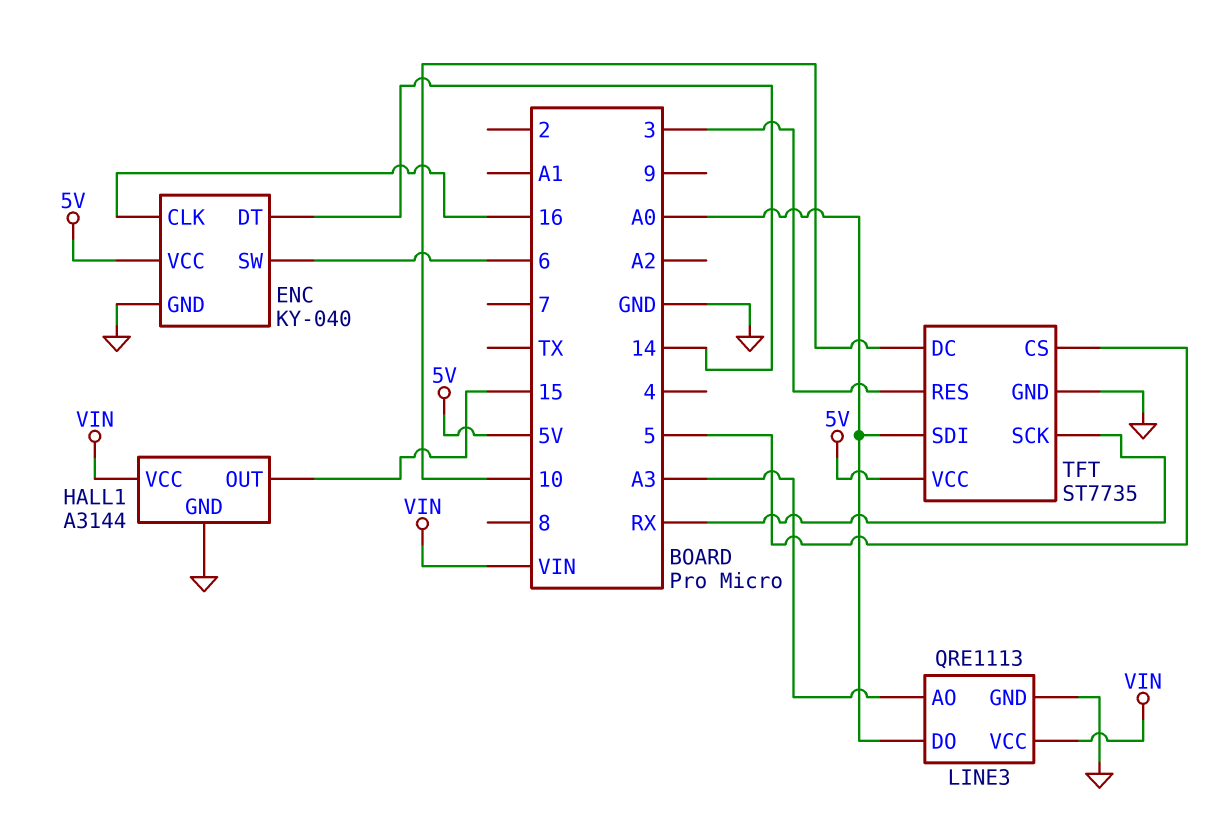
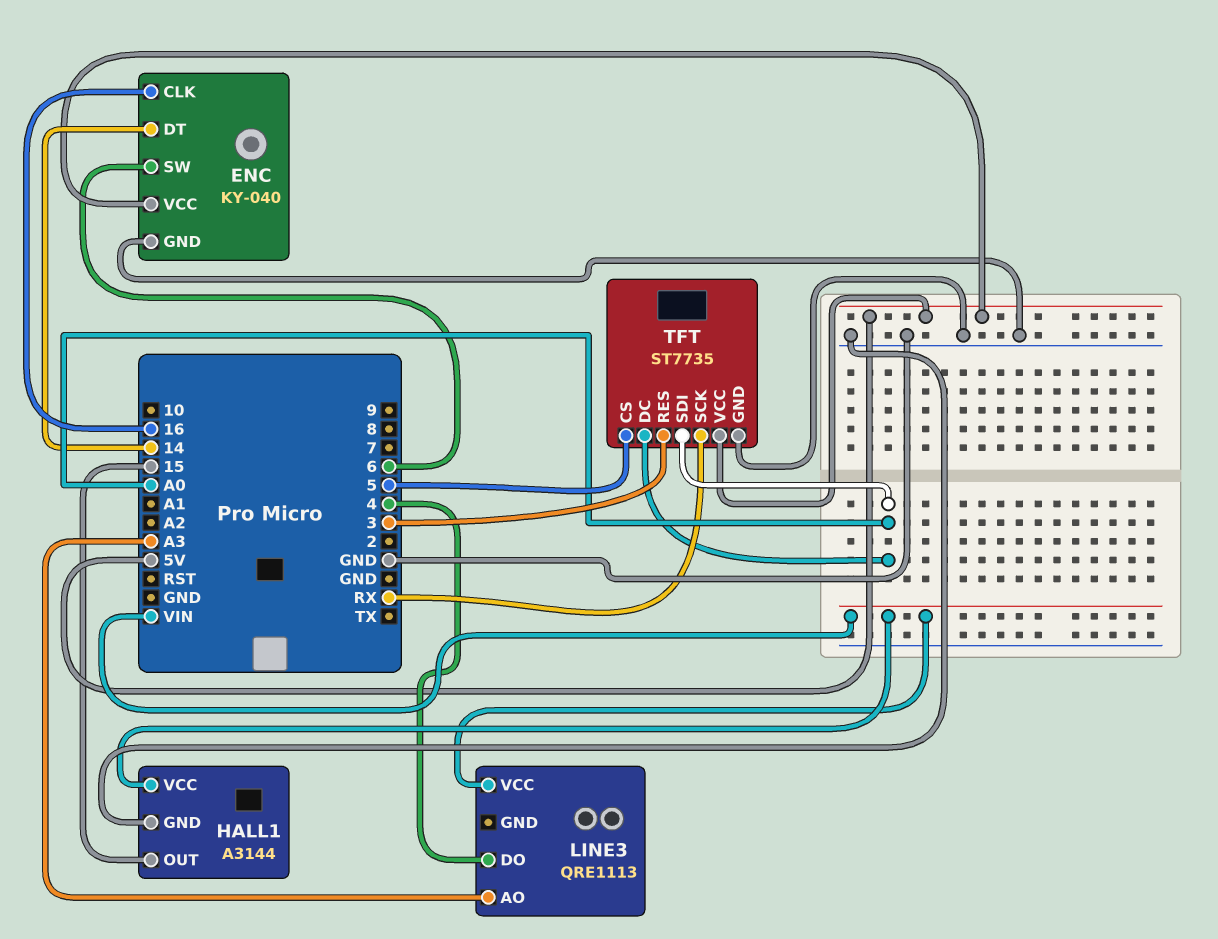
LINE3 pin DO: A0 -> 4
LINE3 pin GND: GND -> none
TFT pin DC: 10 -> A0

